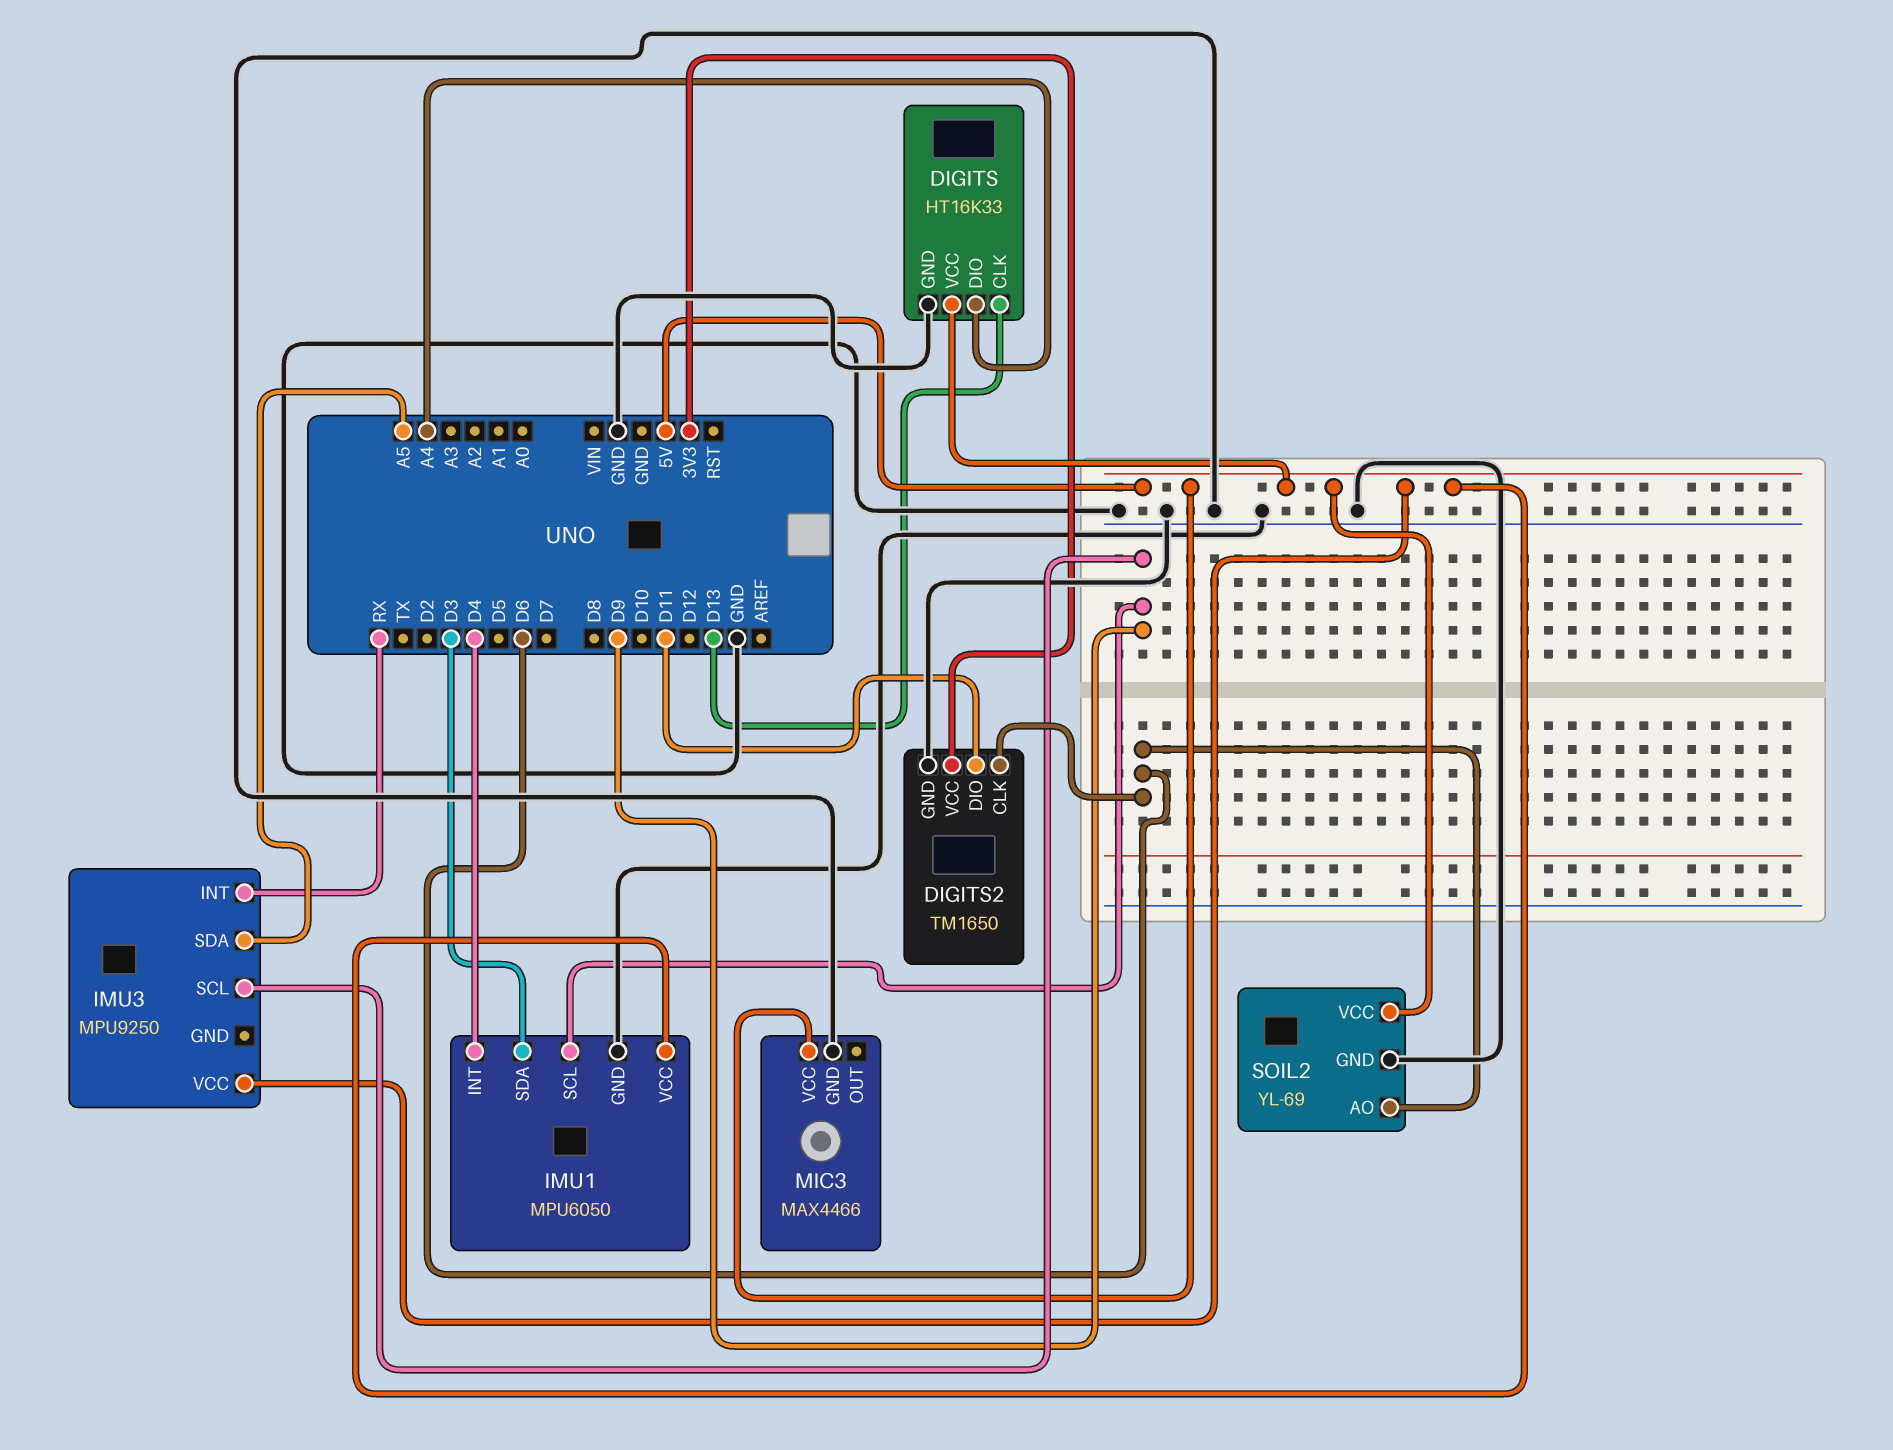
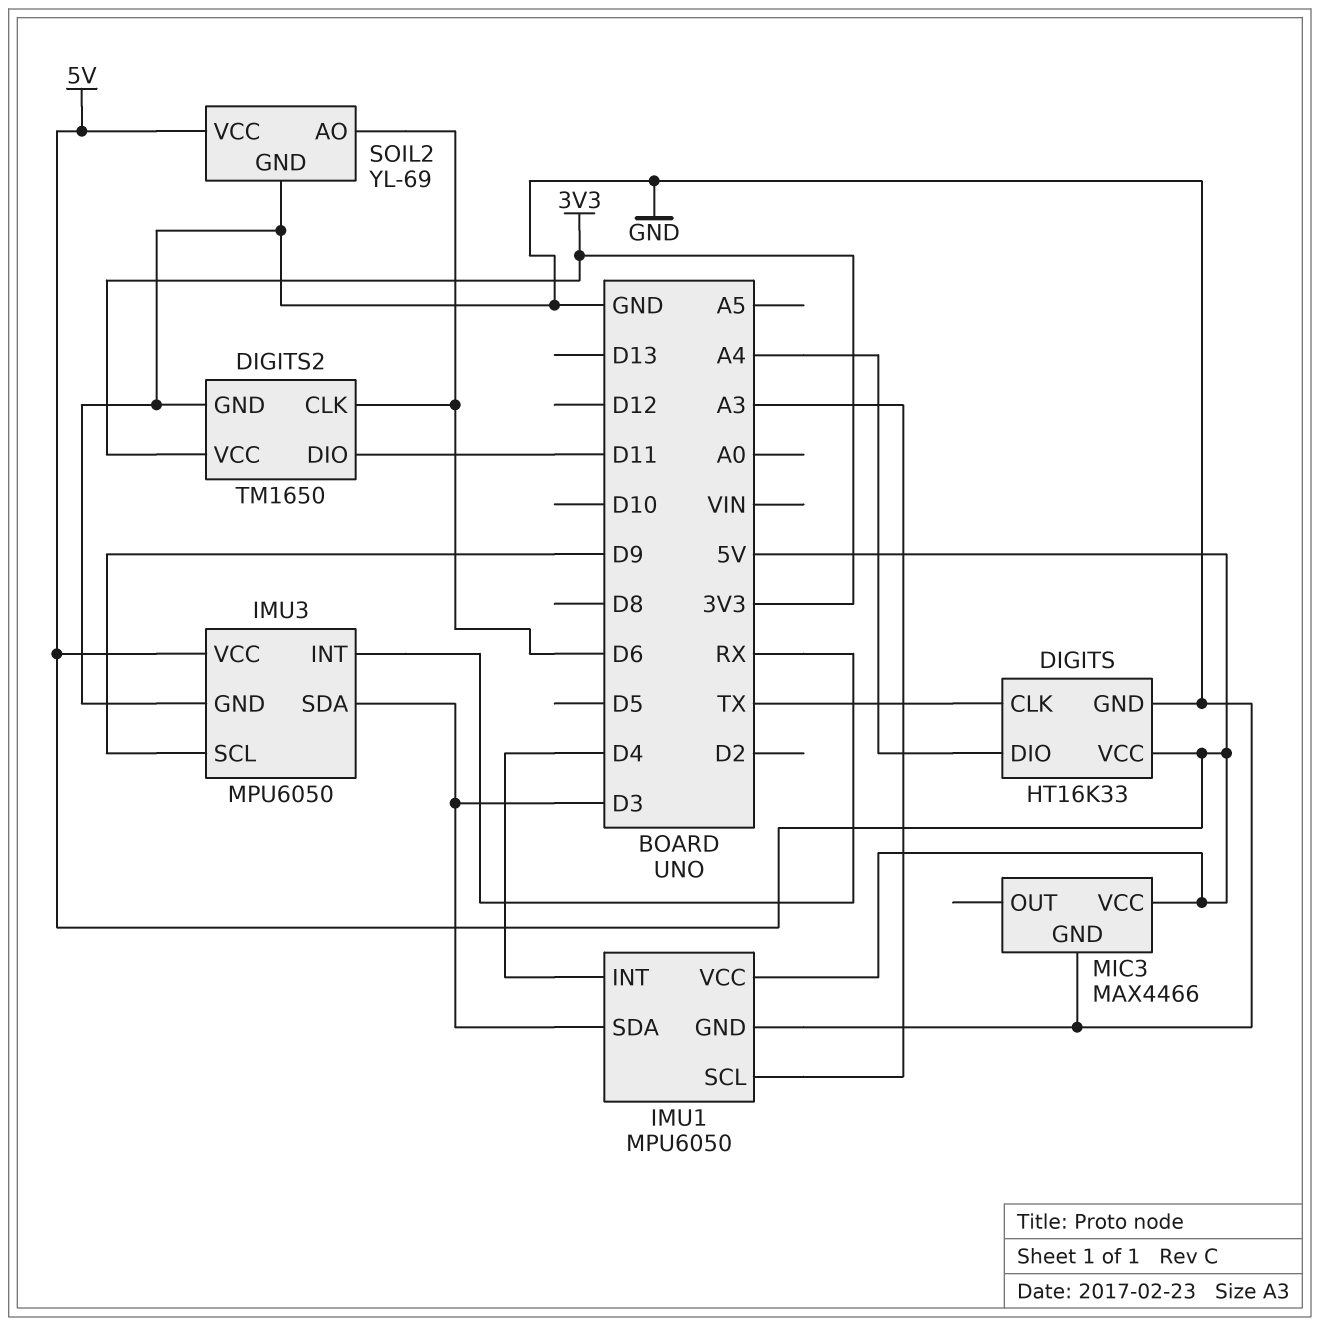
DIGITS pin CLK: D13 -> TX
IMU1 pin SCL: D9 -> A3
IMU3: MPU9250 -> MPU6050
IMU3 pin GND: none -> GND
IMU3 pin SDA: A5 -> D3

